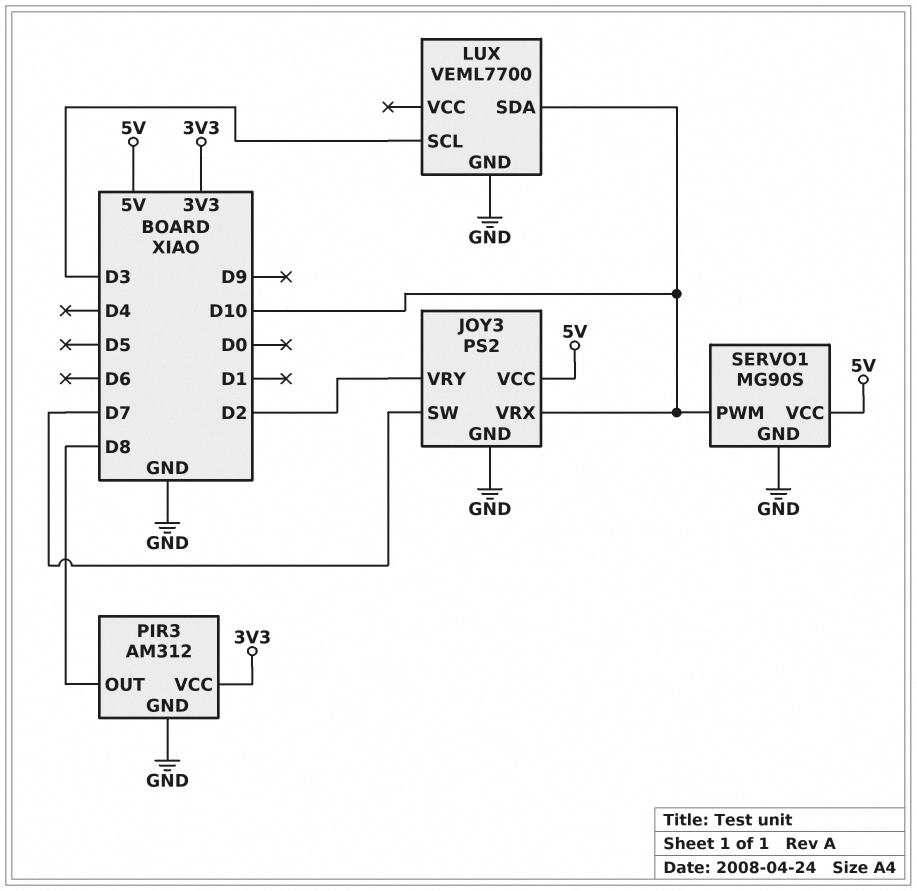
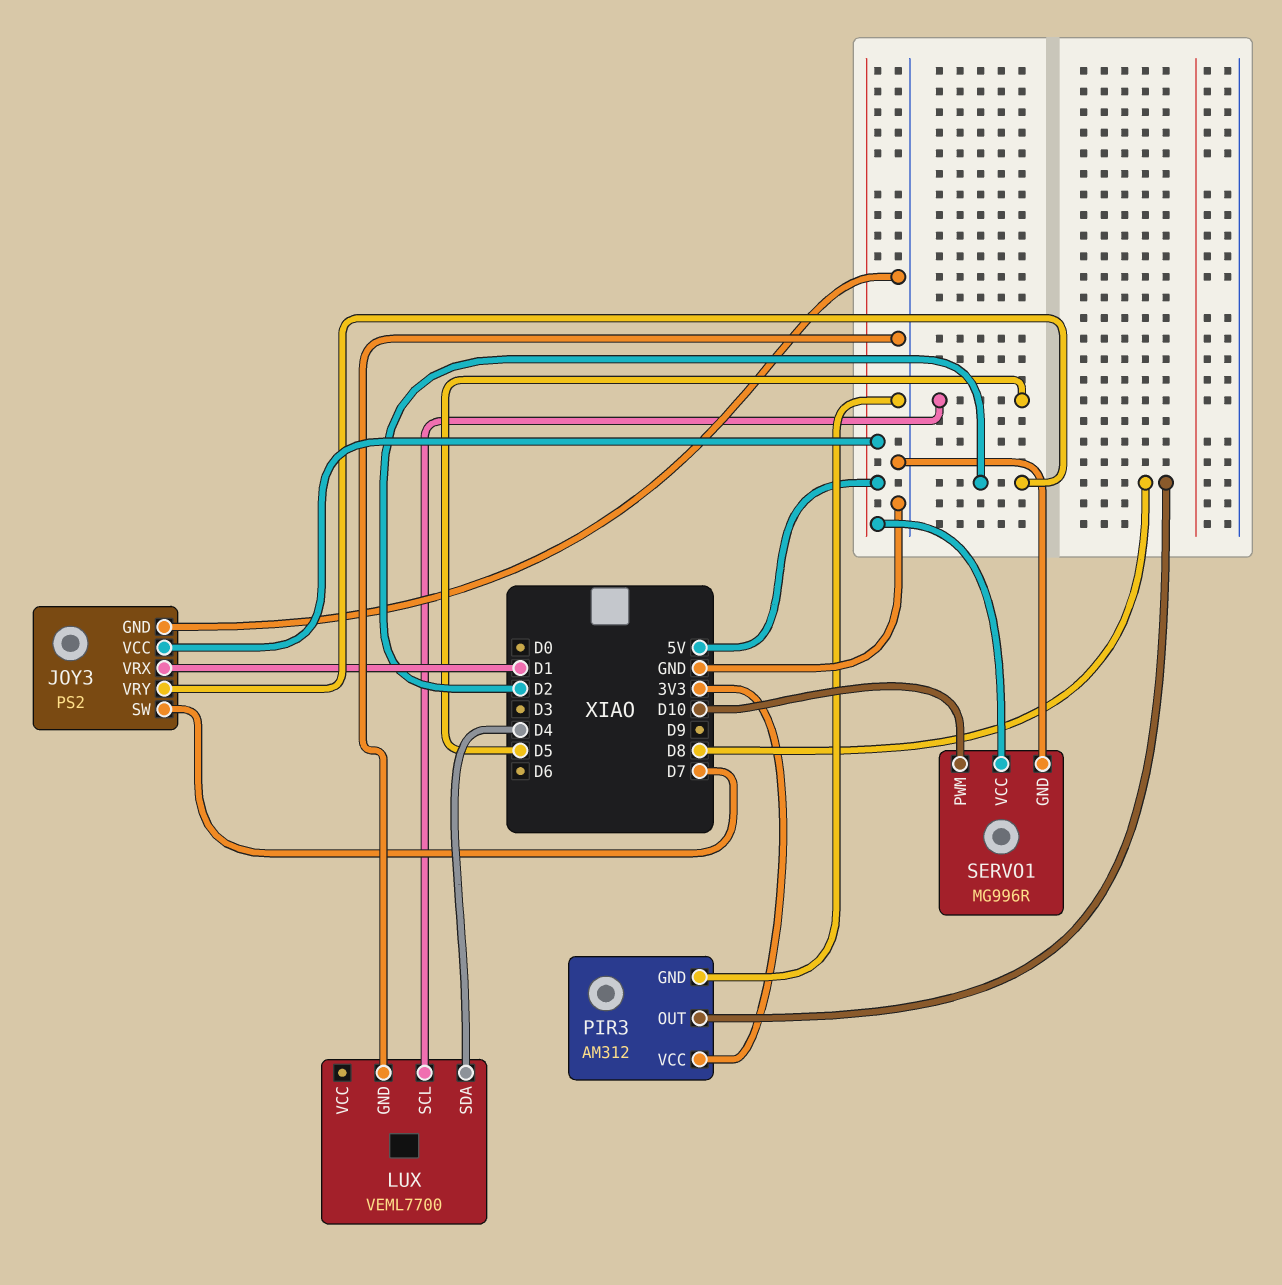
JOY3 pin VRX: D10 -> D1
LUX pin SCL: D3 -> D5
LUX pin SDA: D10 -> D4
SERVO1: MG90S -> MG996R

